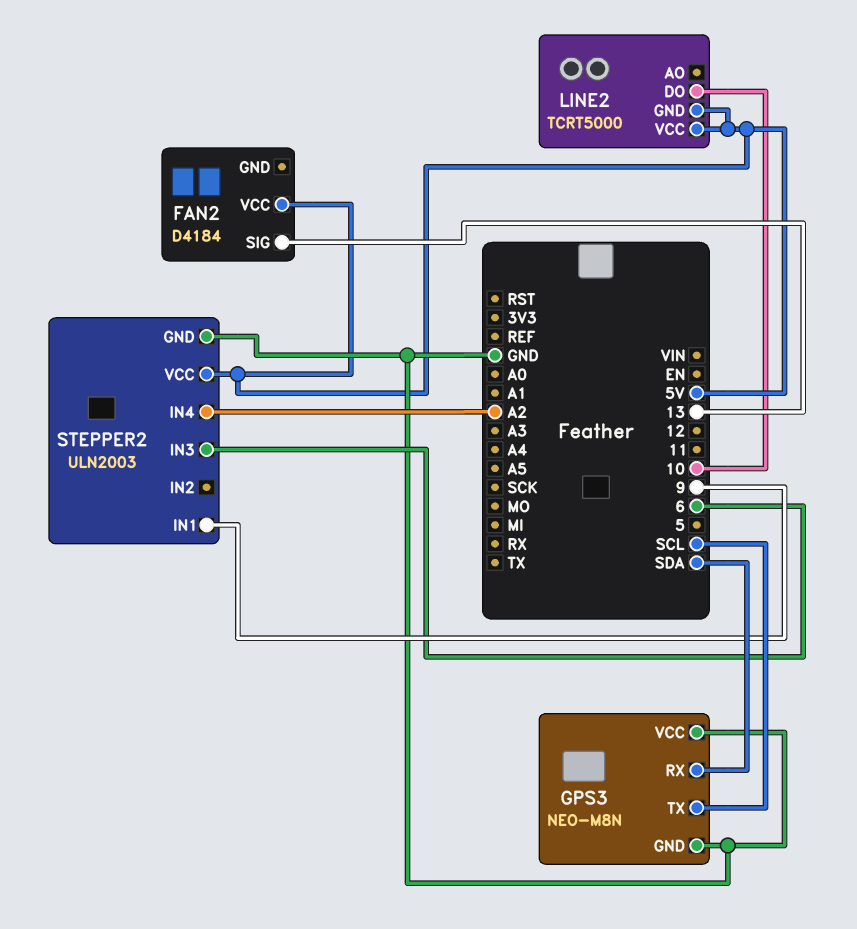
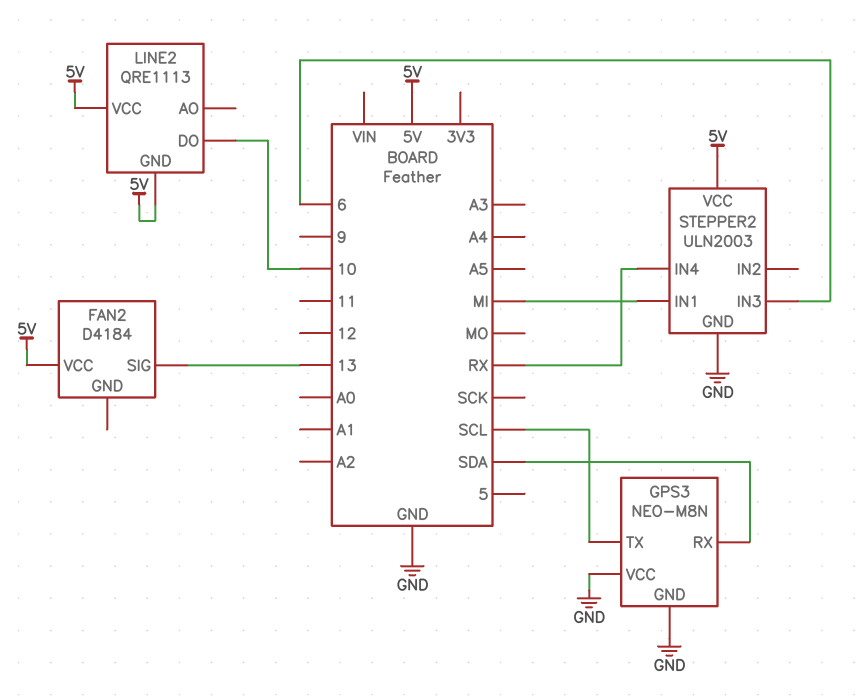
LINE2: TCRT5000 -> QRE1113
STEPPER2 pin IN1: 9 -> MI
STEPPER2 pin IN4: A2 -> RX

